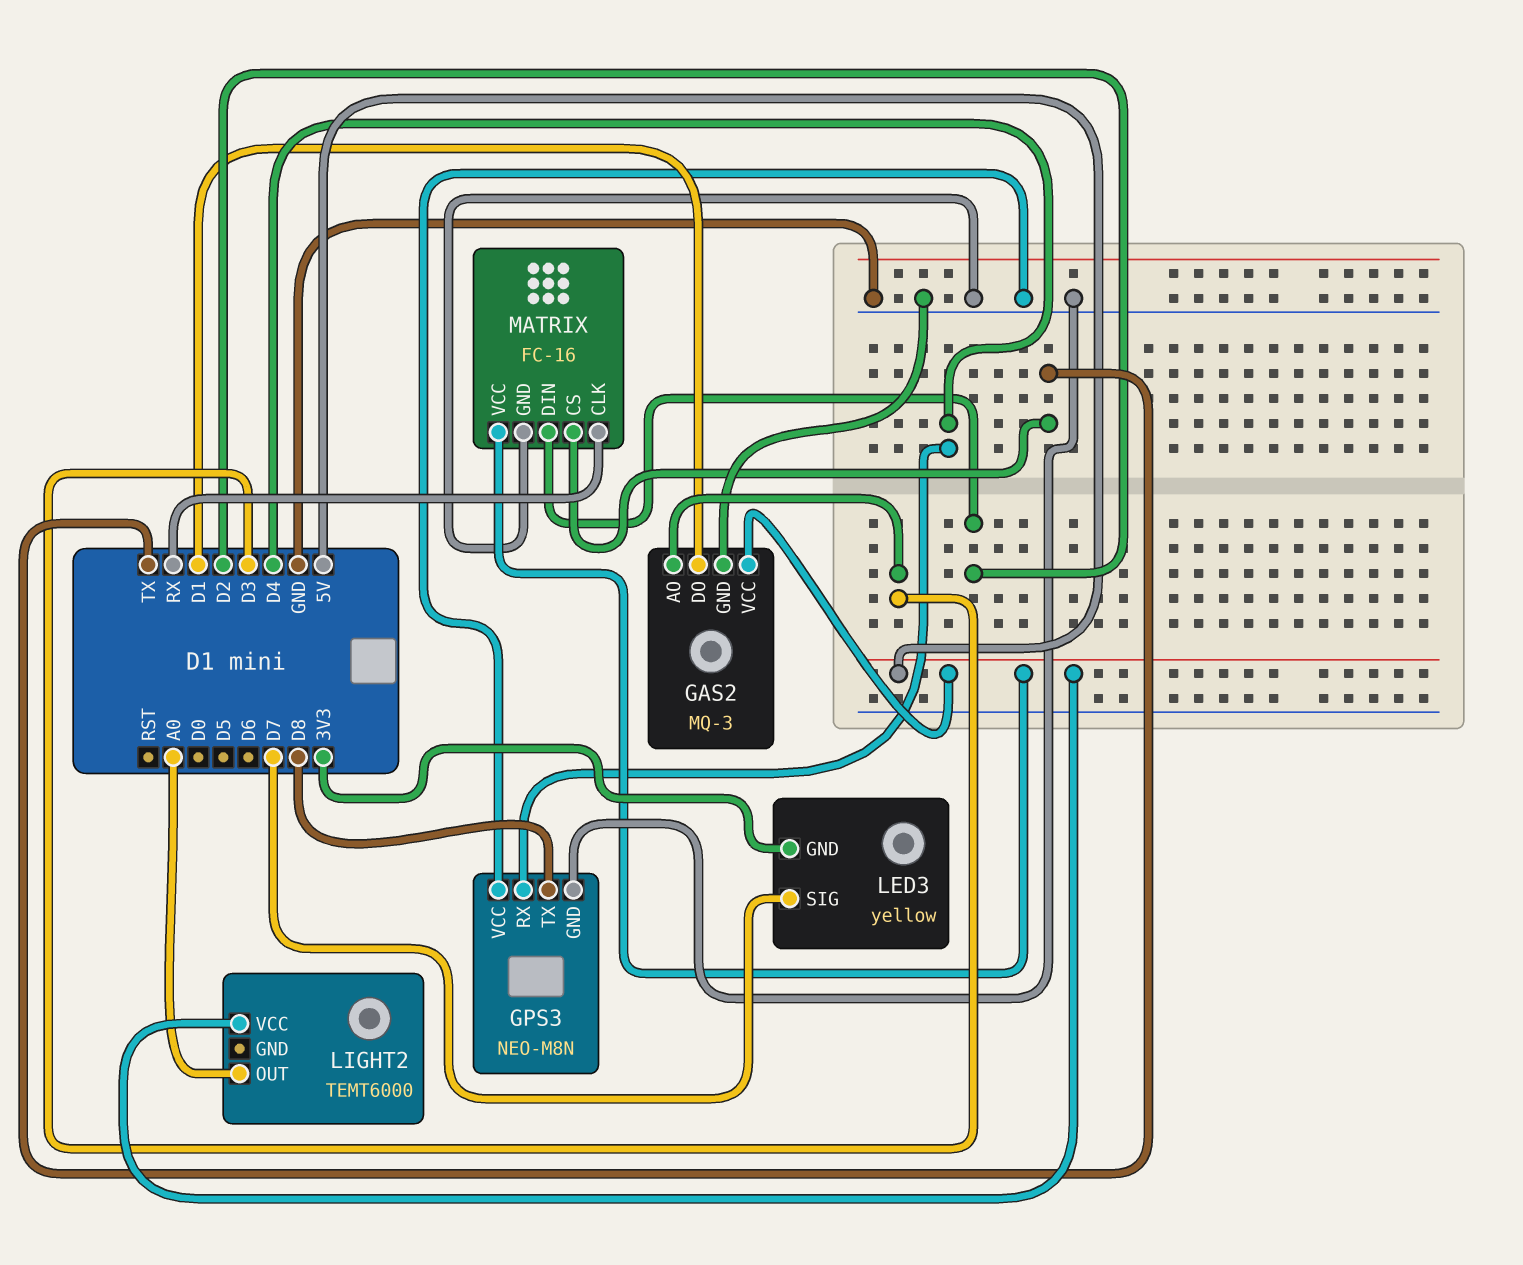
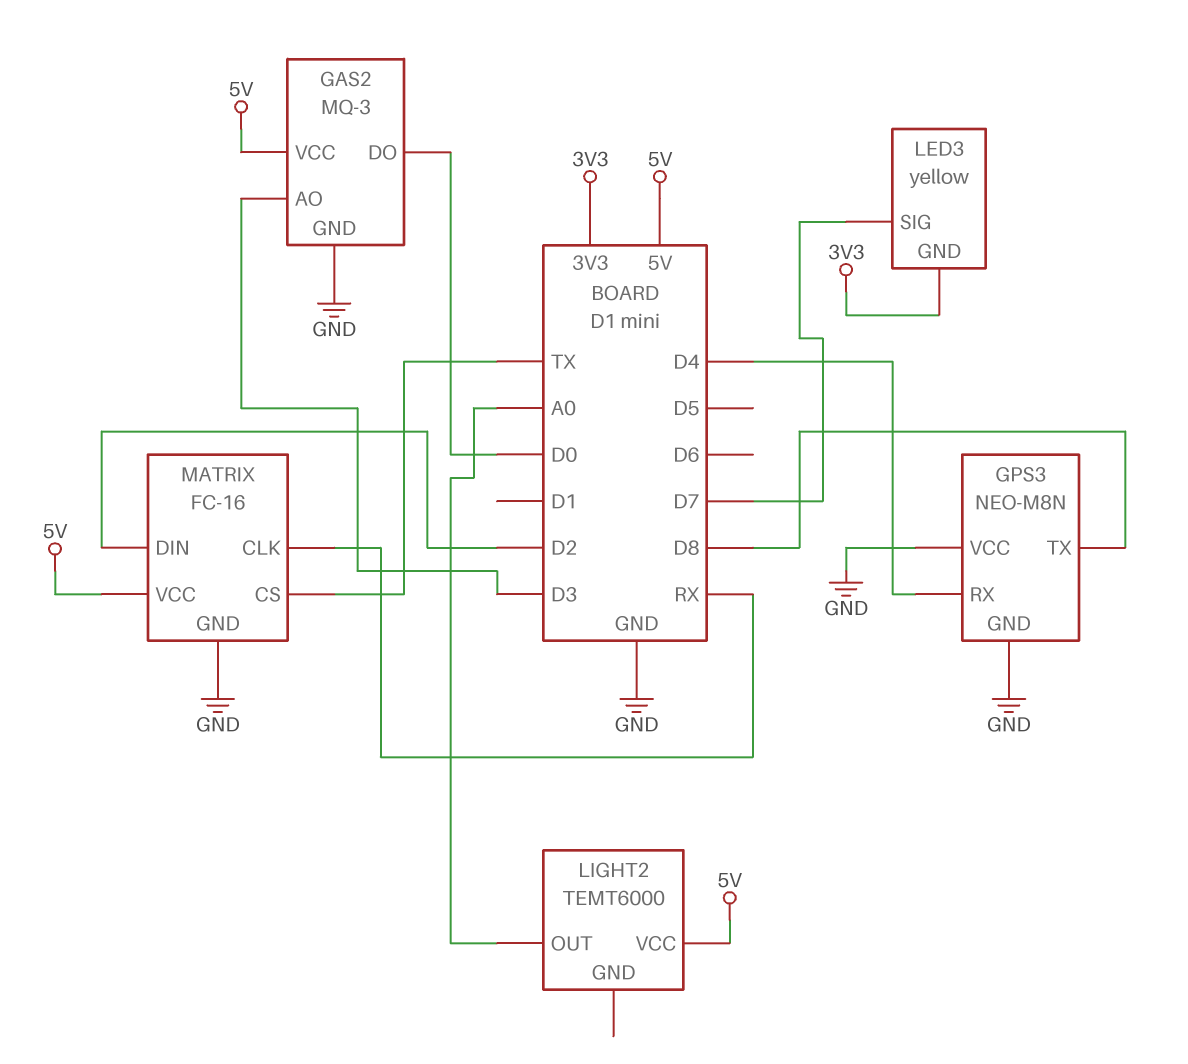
GAS2 pin DO: D1 -> D0

